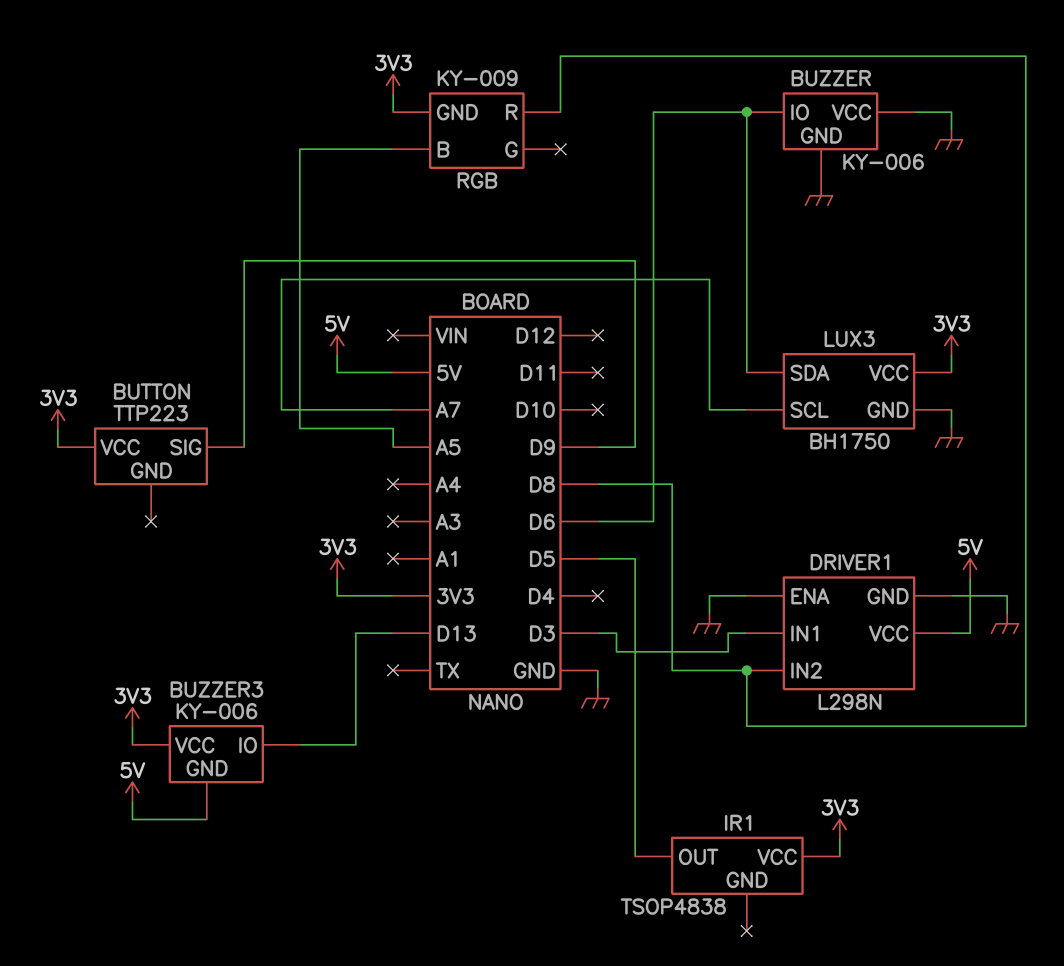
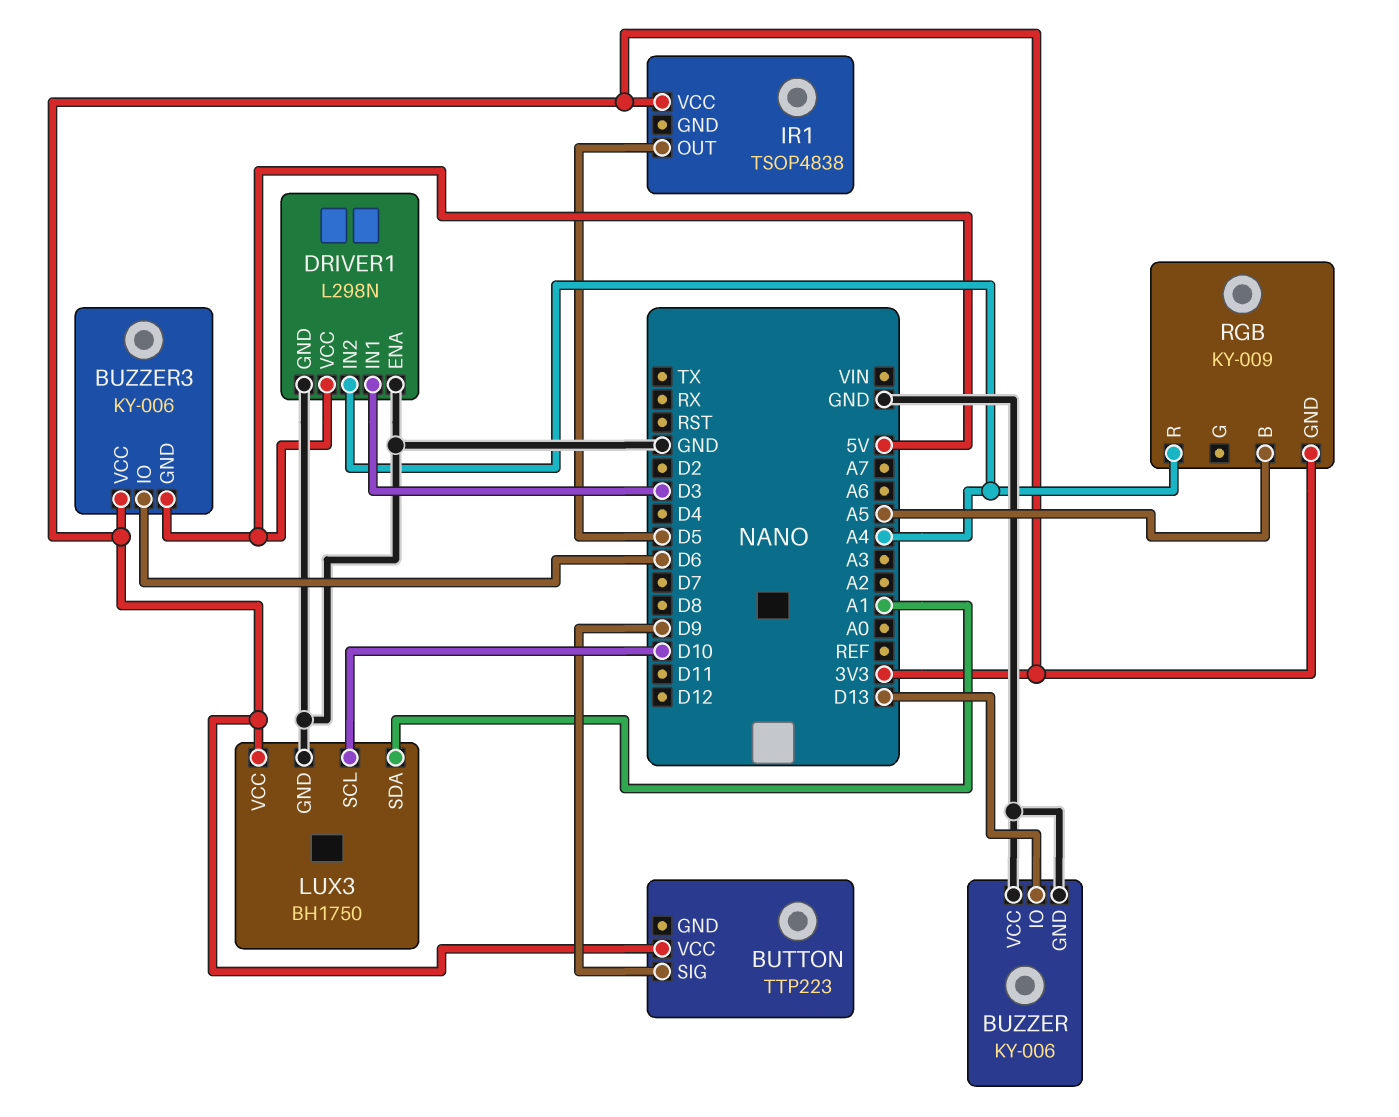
BUZZER pin IO: D6 -> D13
BUZZER3 pin IO: D13 -> D6
DRIVER1 pin IN2: D8 -> A4
LUX3 pin SCL: A7 -> D10
LUX3 pin SDA: D6 -> A1
RGB pin R: D8 -> A4

